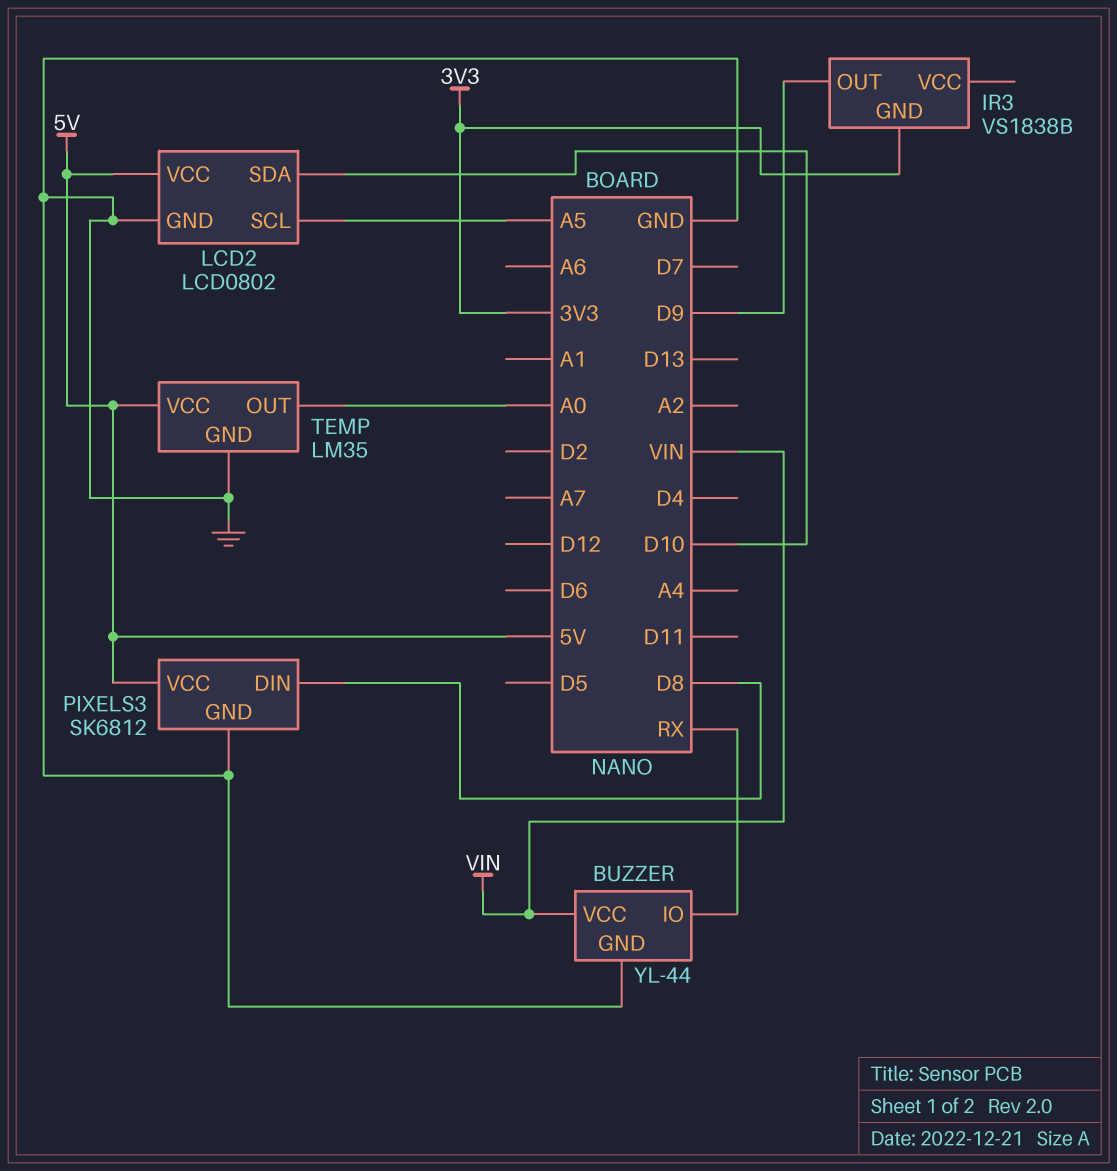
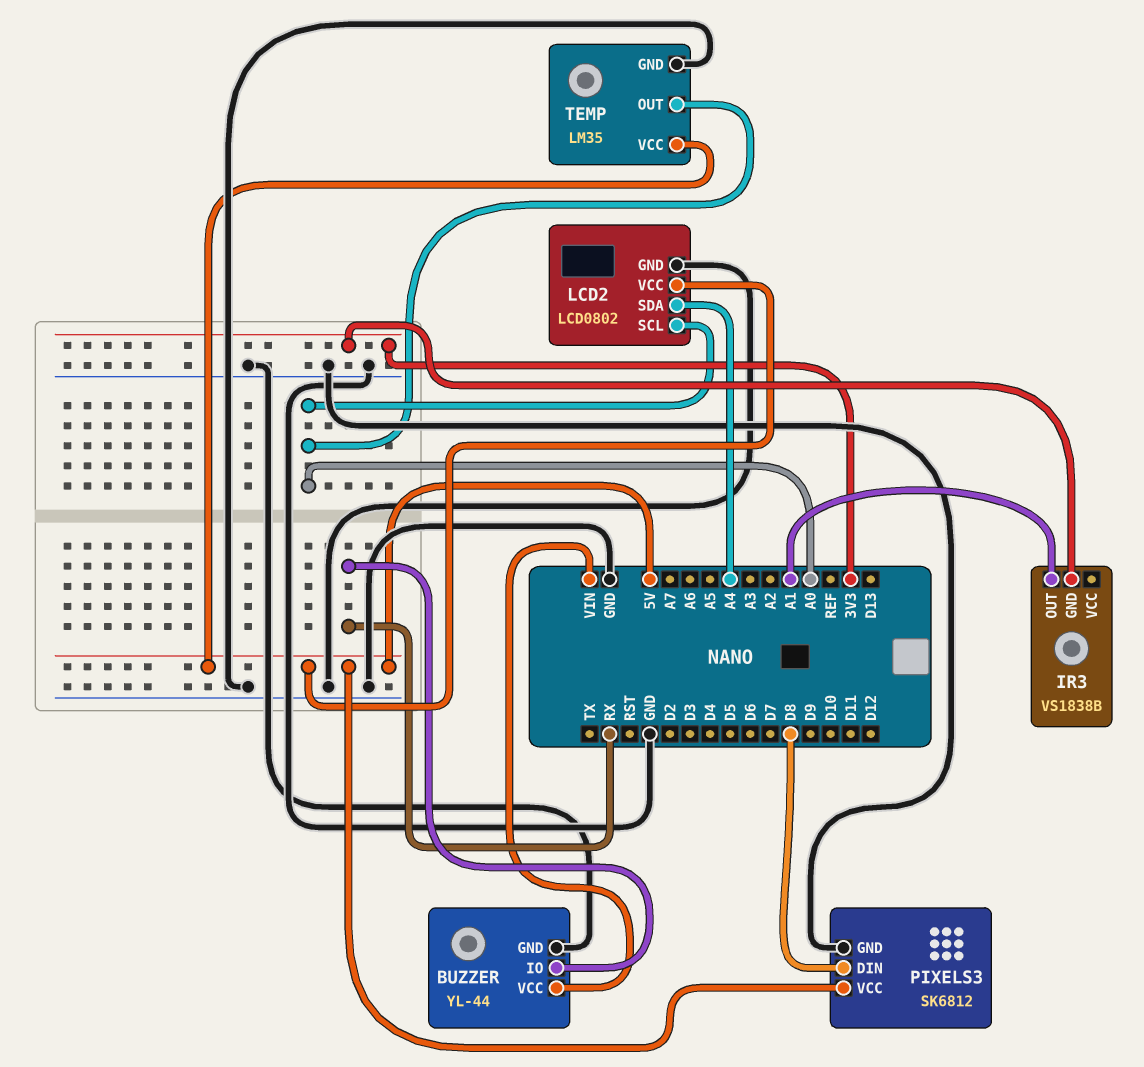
IR3 pin OUT: D9 -> A1
LCD2 pin SCL: A5 -> A0
LCD2 pin SDA: D10 -> A4

